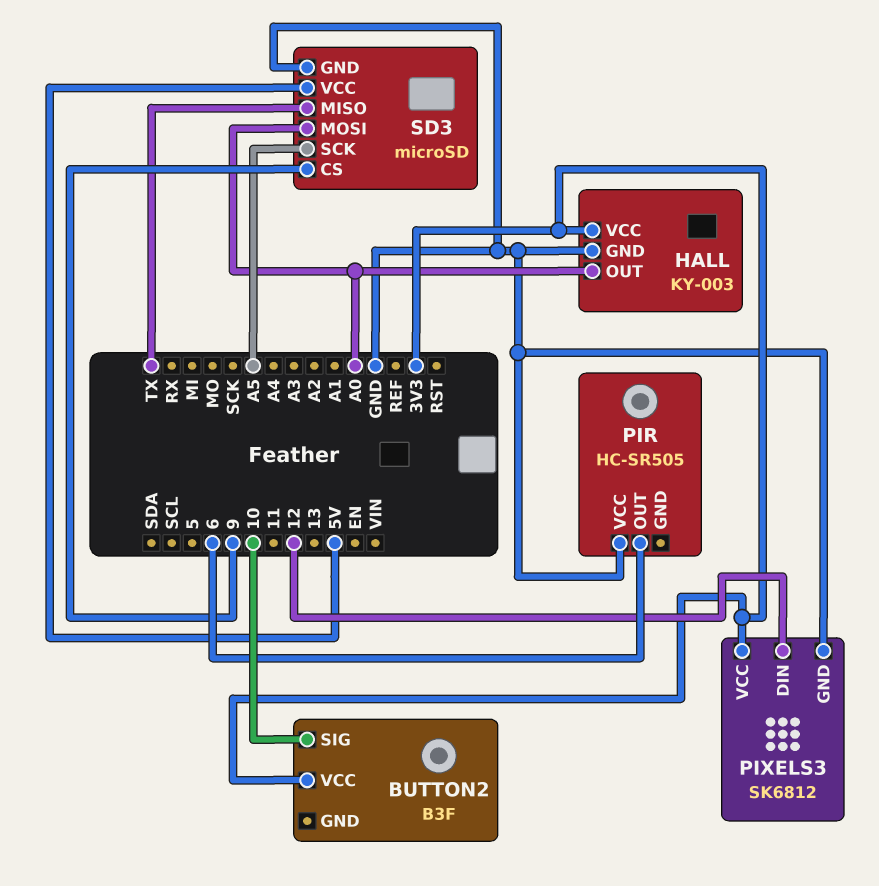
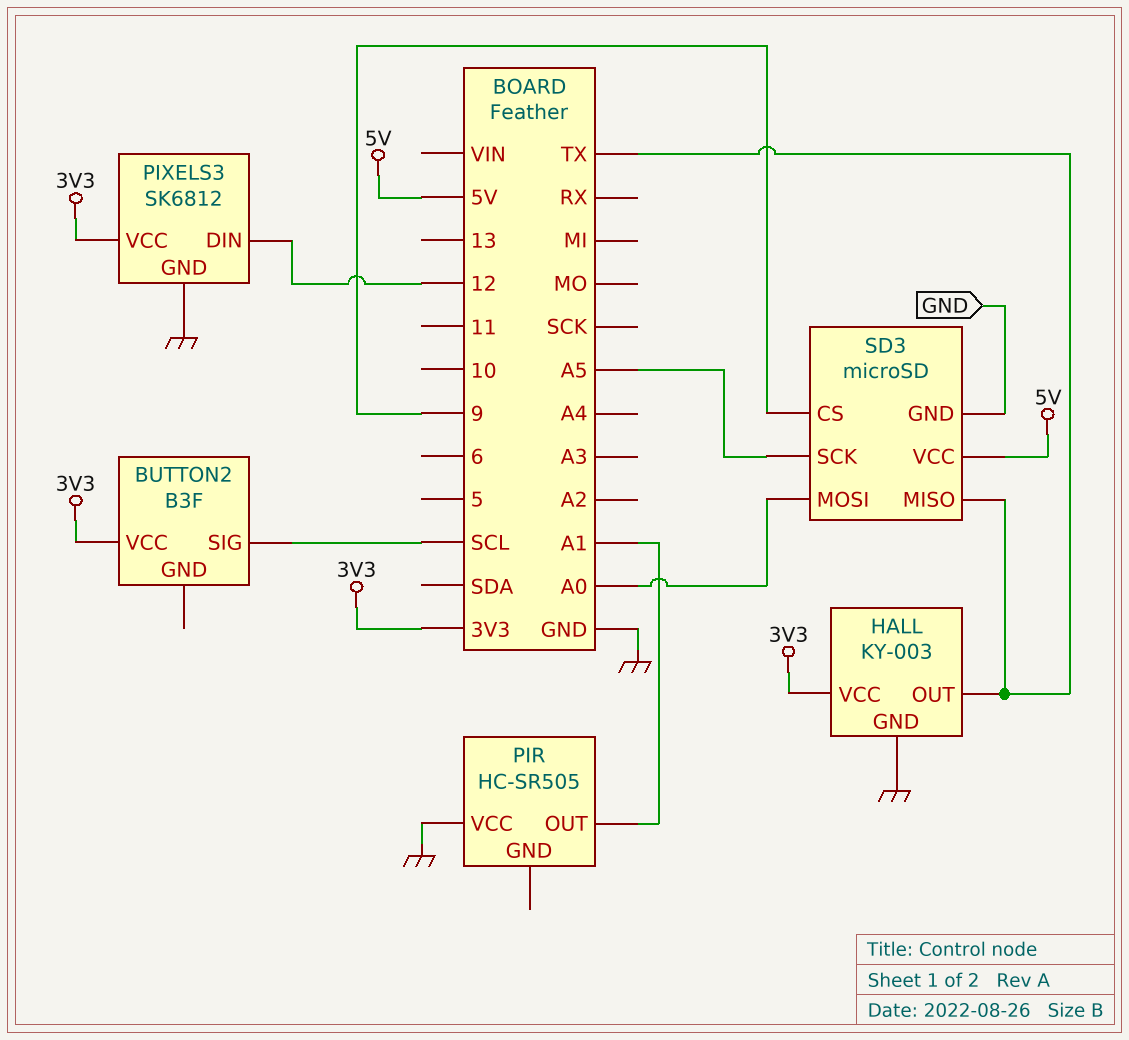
BUTTON2 pin SIG: 10 -> SCL
HALL pin OUT: A0 -> TX
PIR pin OUT: 6 -> A1

